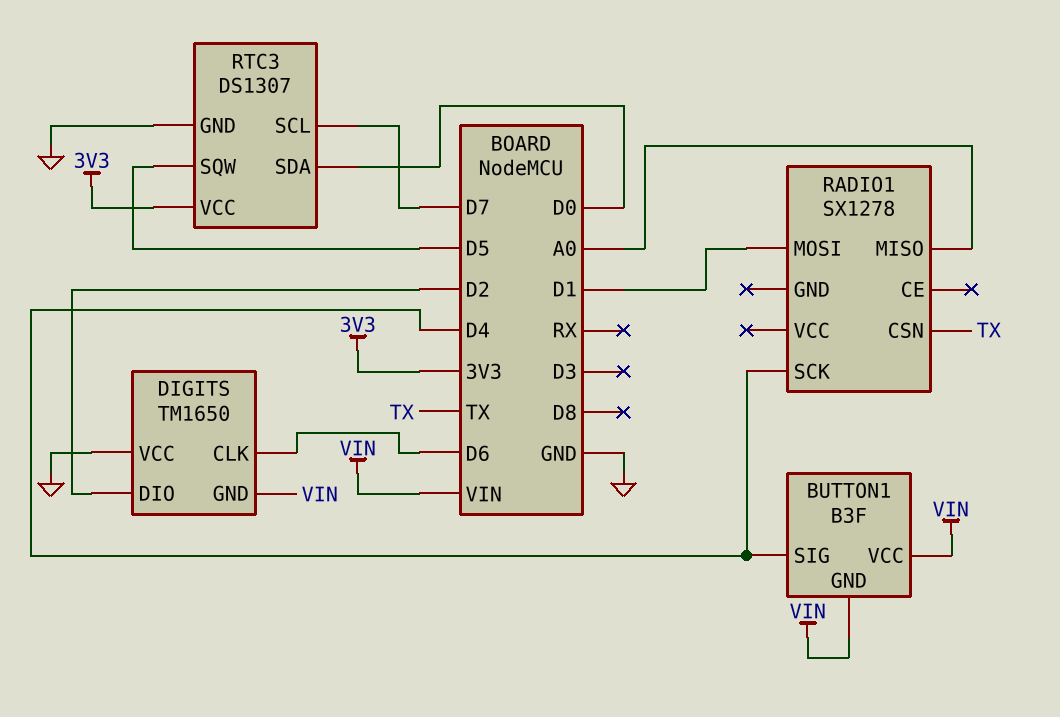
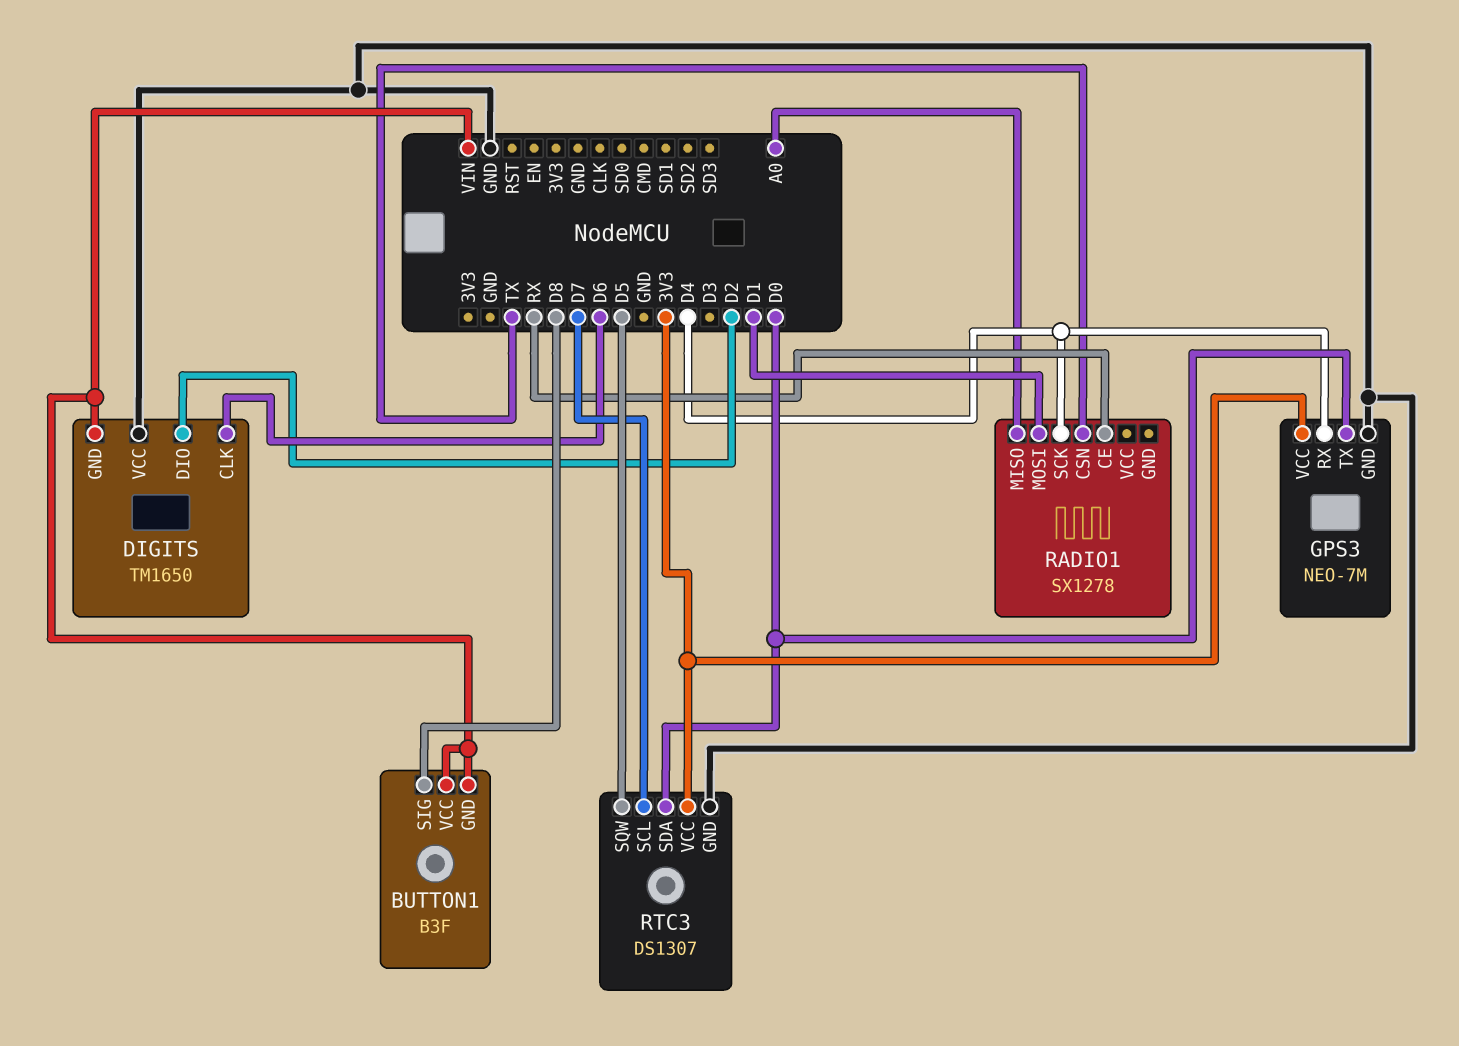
BUTTON1 pin SIG: D4 -> D8
GPS3: none -> NEO-7M
GPS3 pin GND: none -> GND
GPS3 pin RX: none -> D4
GPS3 pin TX: none -> D0
GPS3 pin VCC: none -> 3V3
RADIO1 pin CE: none -> RX

